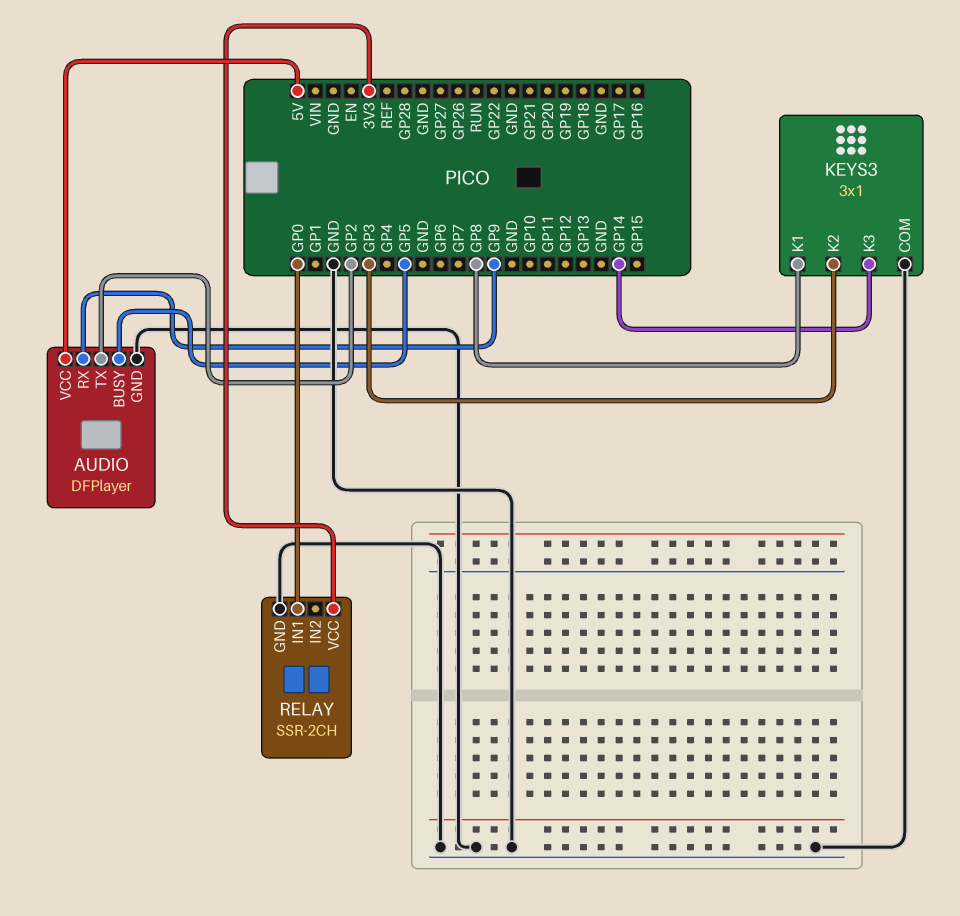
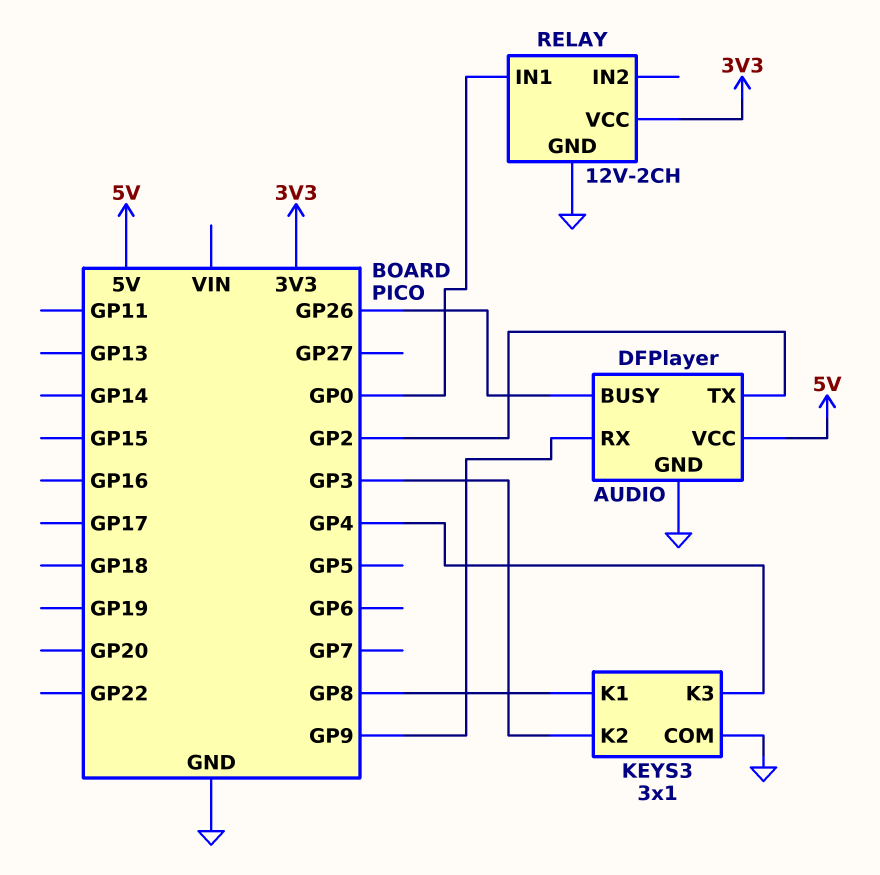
AUDIO pin BUSY: GP5 -> GP26
KEYS3 pin K3: GP14 -> GP4
RELAY: SSR-2CH -> 12V-2CH

